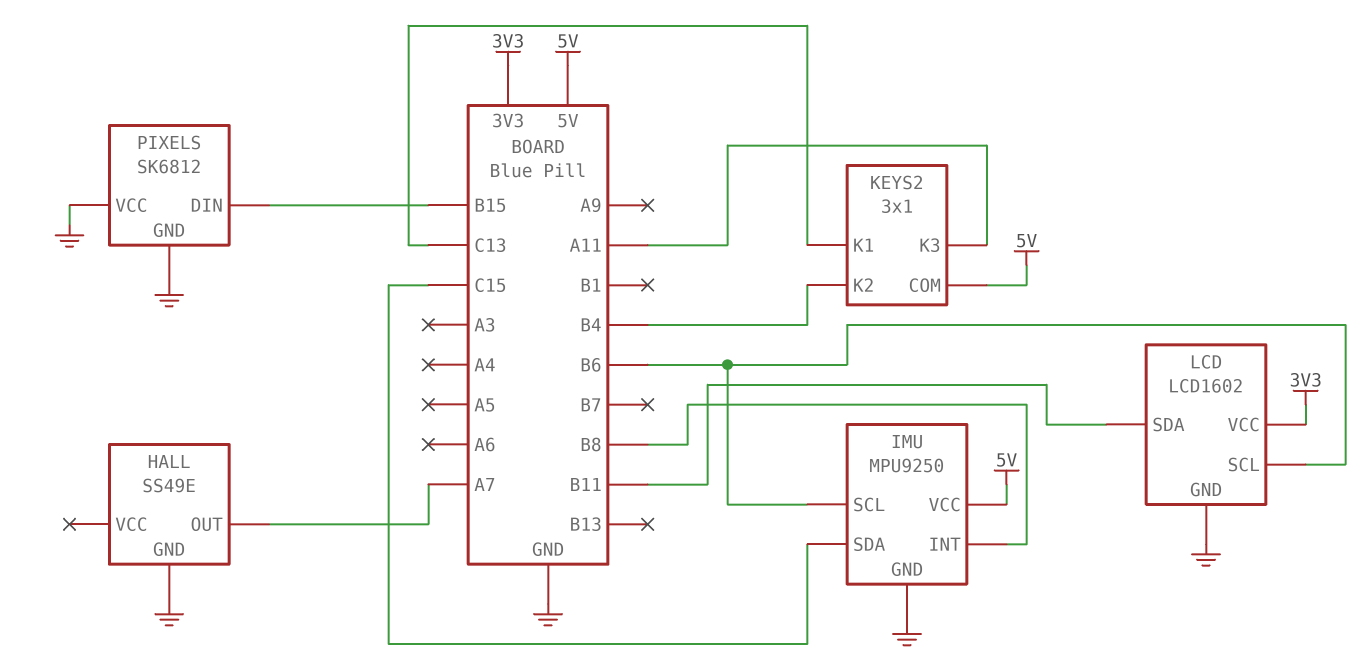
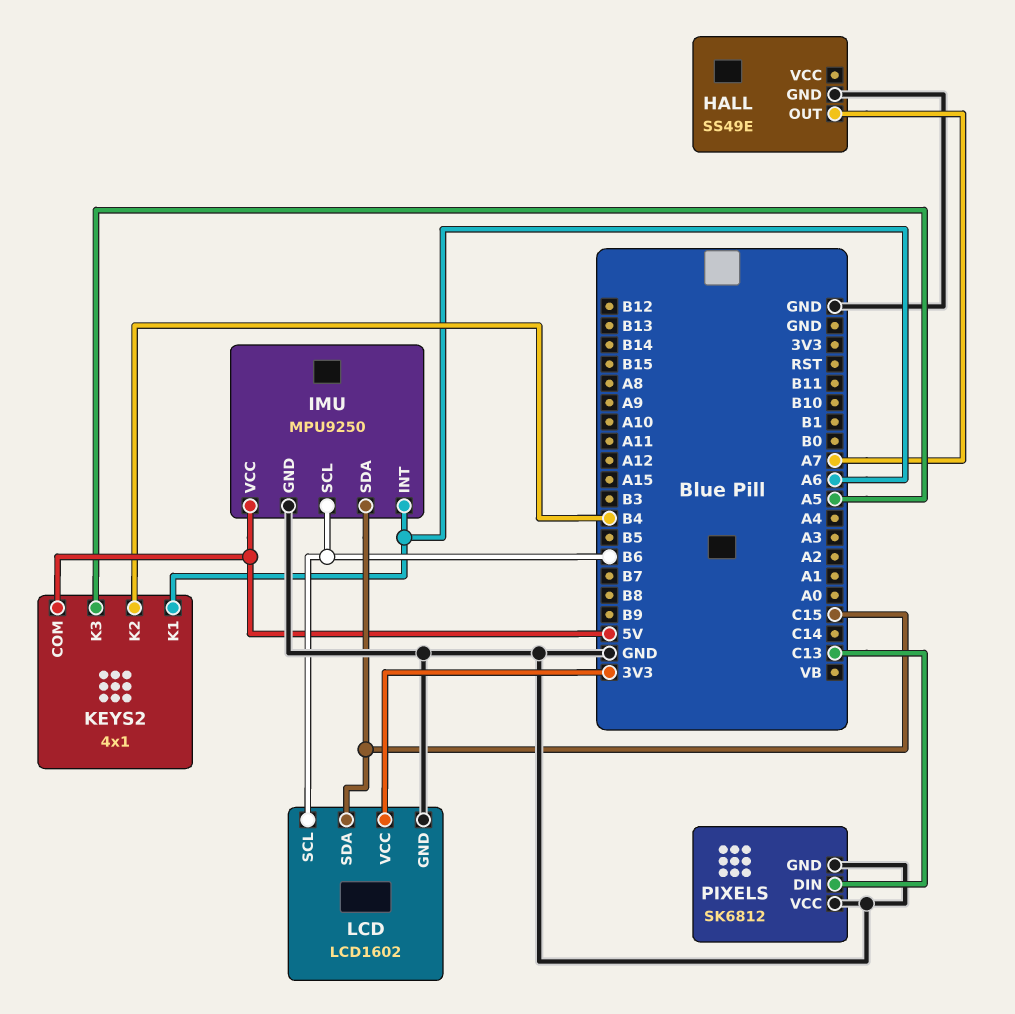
IMU pin INT: B8 -> A6
KEYS2: 3x1 -> 4x1
KEYS2 pin K1: C13 -> A6
KEYS2 pin K3: A11 -> A5
LCD pin SDA: B11 -> C15
PIXELS pin DIN: B15 -> C13

